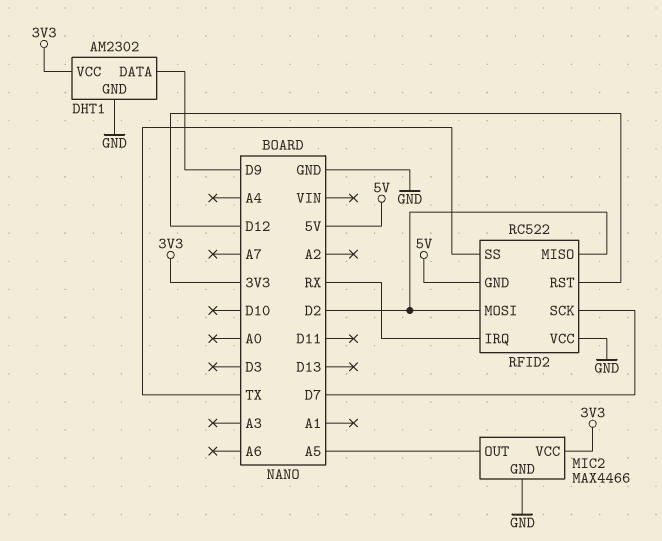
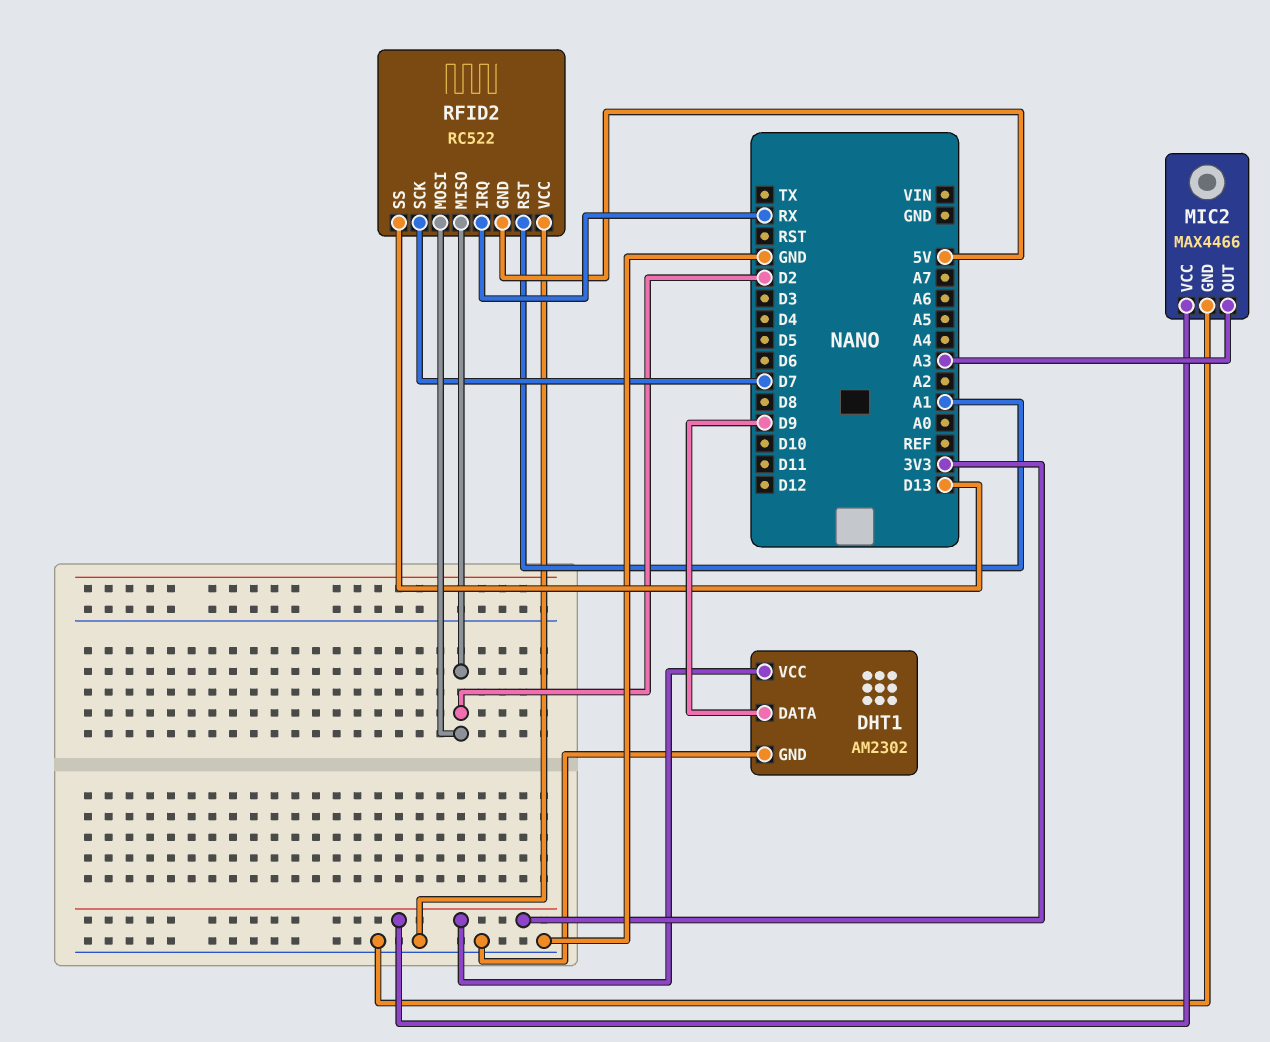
MIC2 pin OUT: A5 -> A3
RFID2 pin RST: D12 -> A1
RFID2 pin SS: TX -> D13

